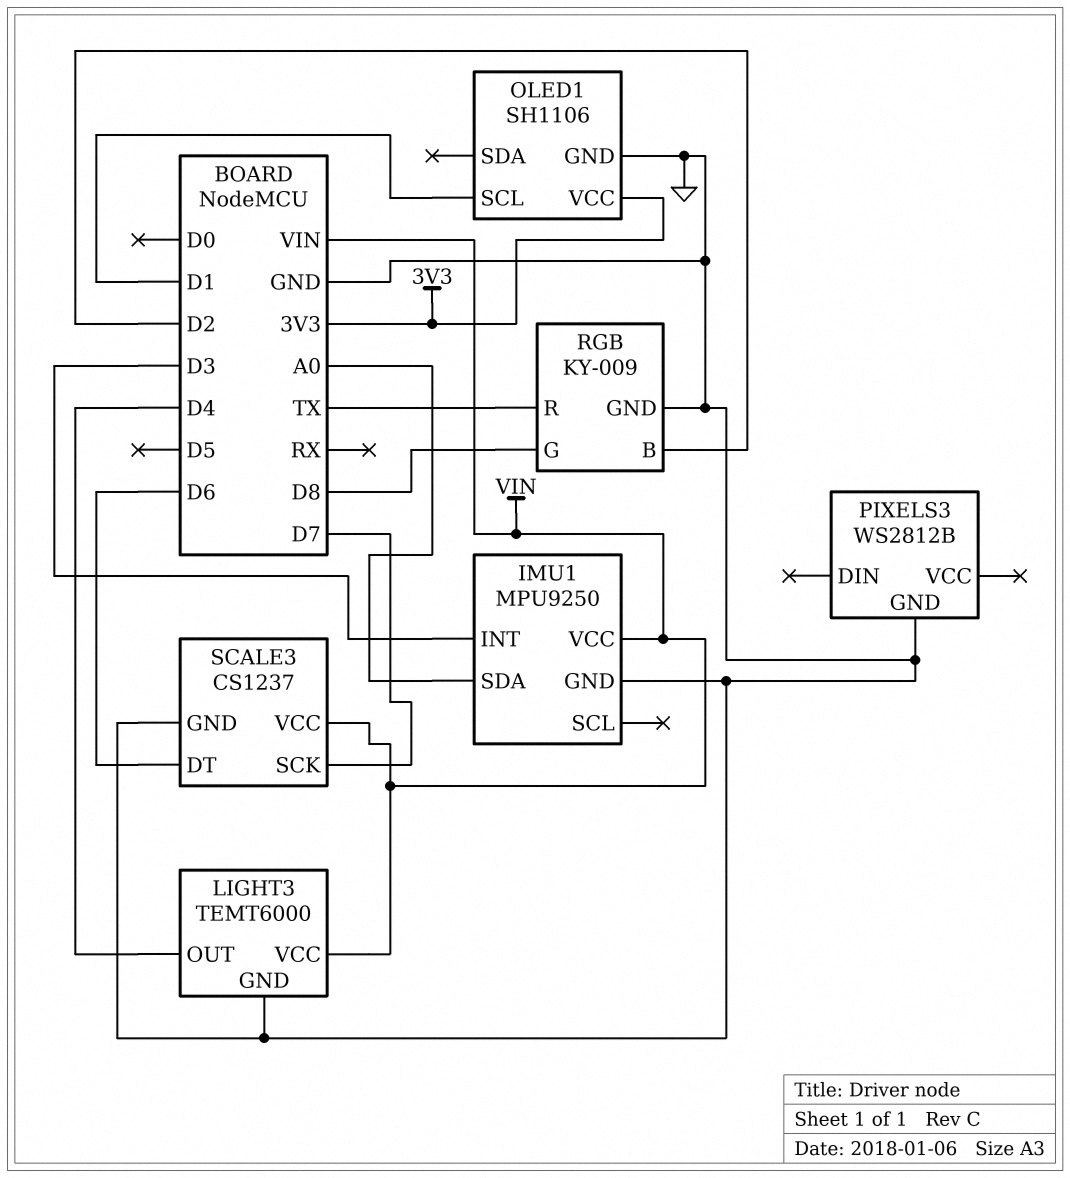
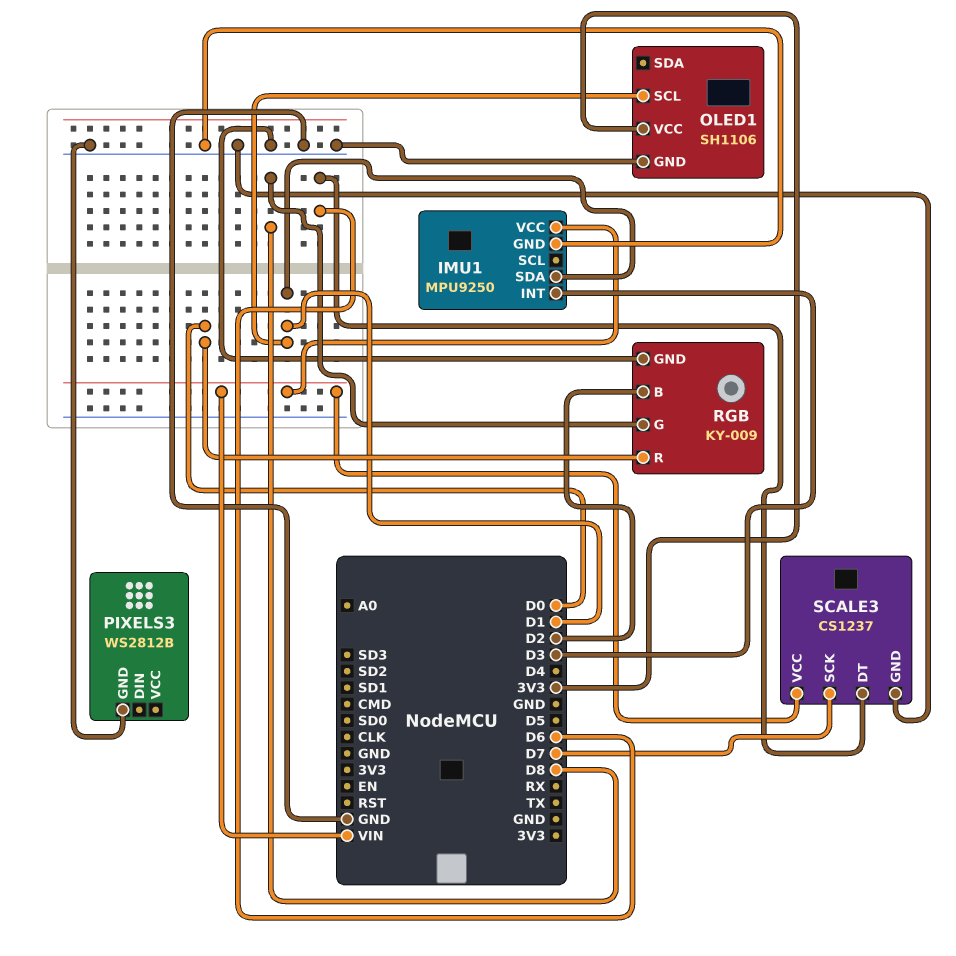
IMU1 pin SDA: A0 -> D1
LIGHT3: TEMT6000 -> none
LIGHT3 pin GND: GND -> none
LIGHT3 pin OUT: D4 -> none
LIGHT3 pin VCC: VIN -> none
RGB pin R: TX -> D0

